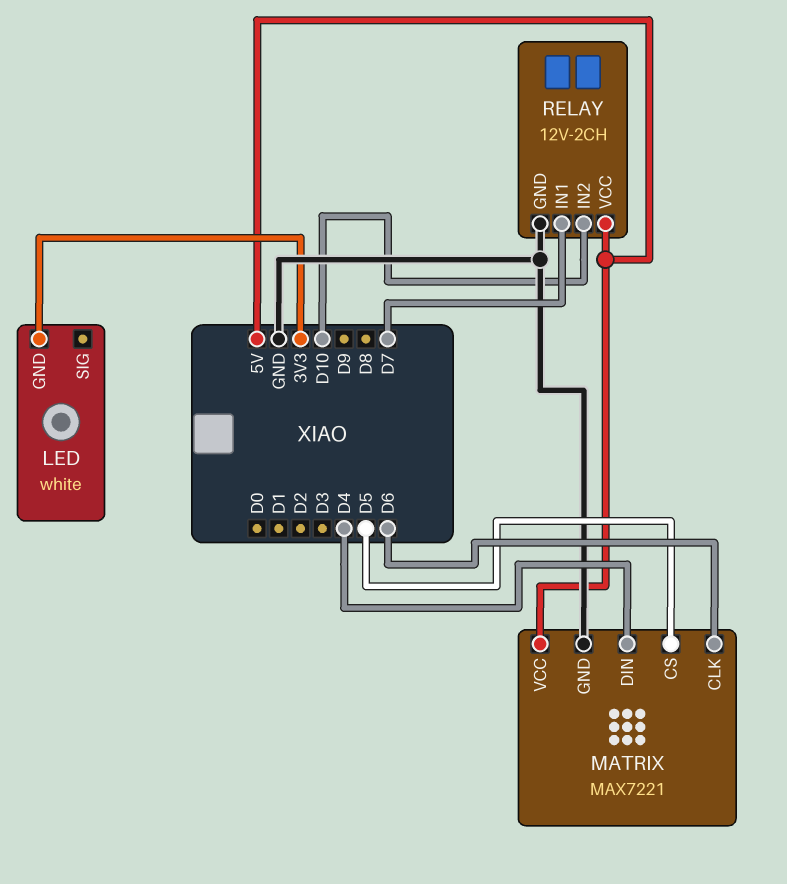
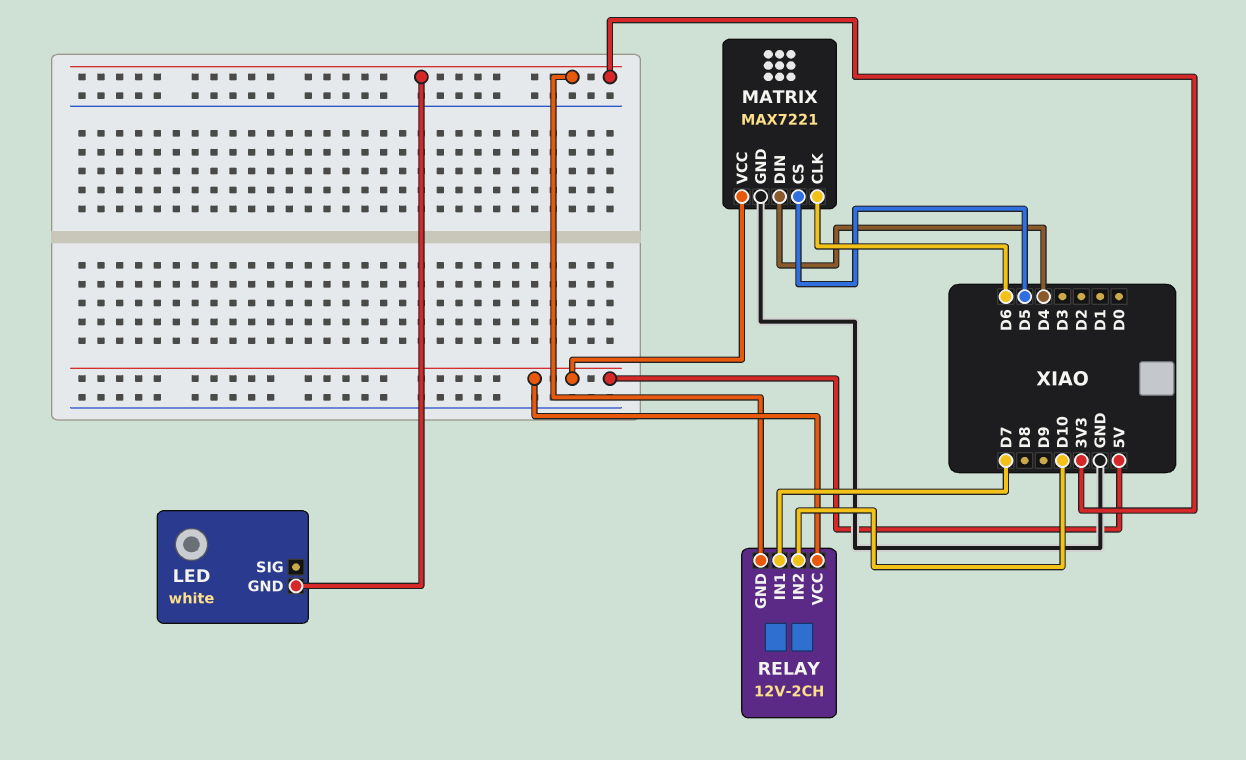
RELAY pin GND: GND -> 3V3

